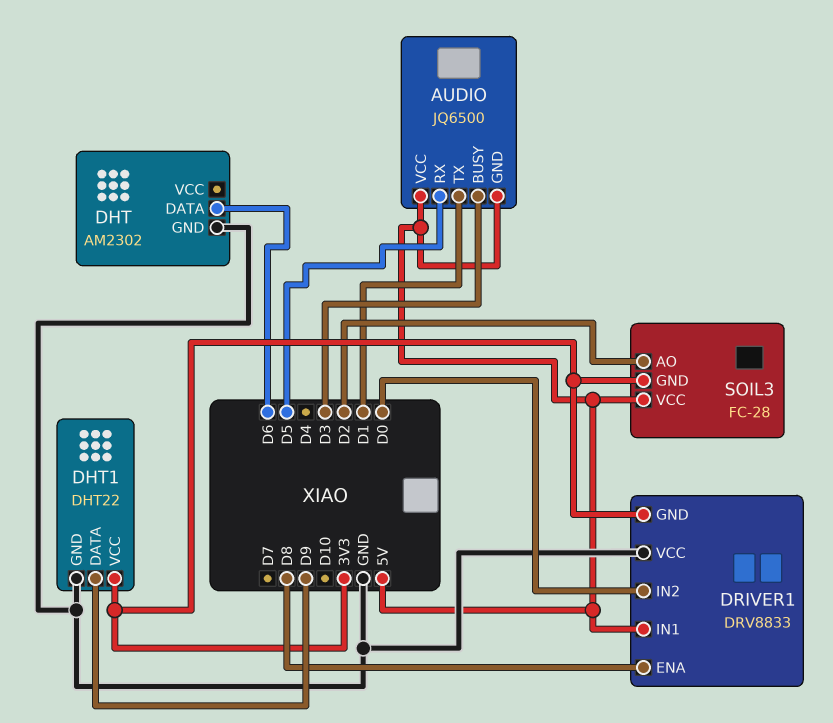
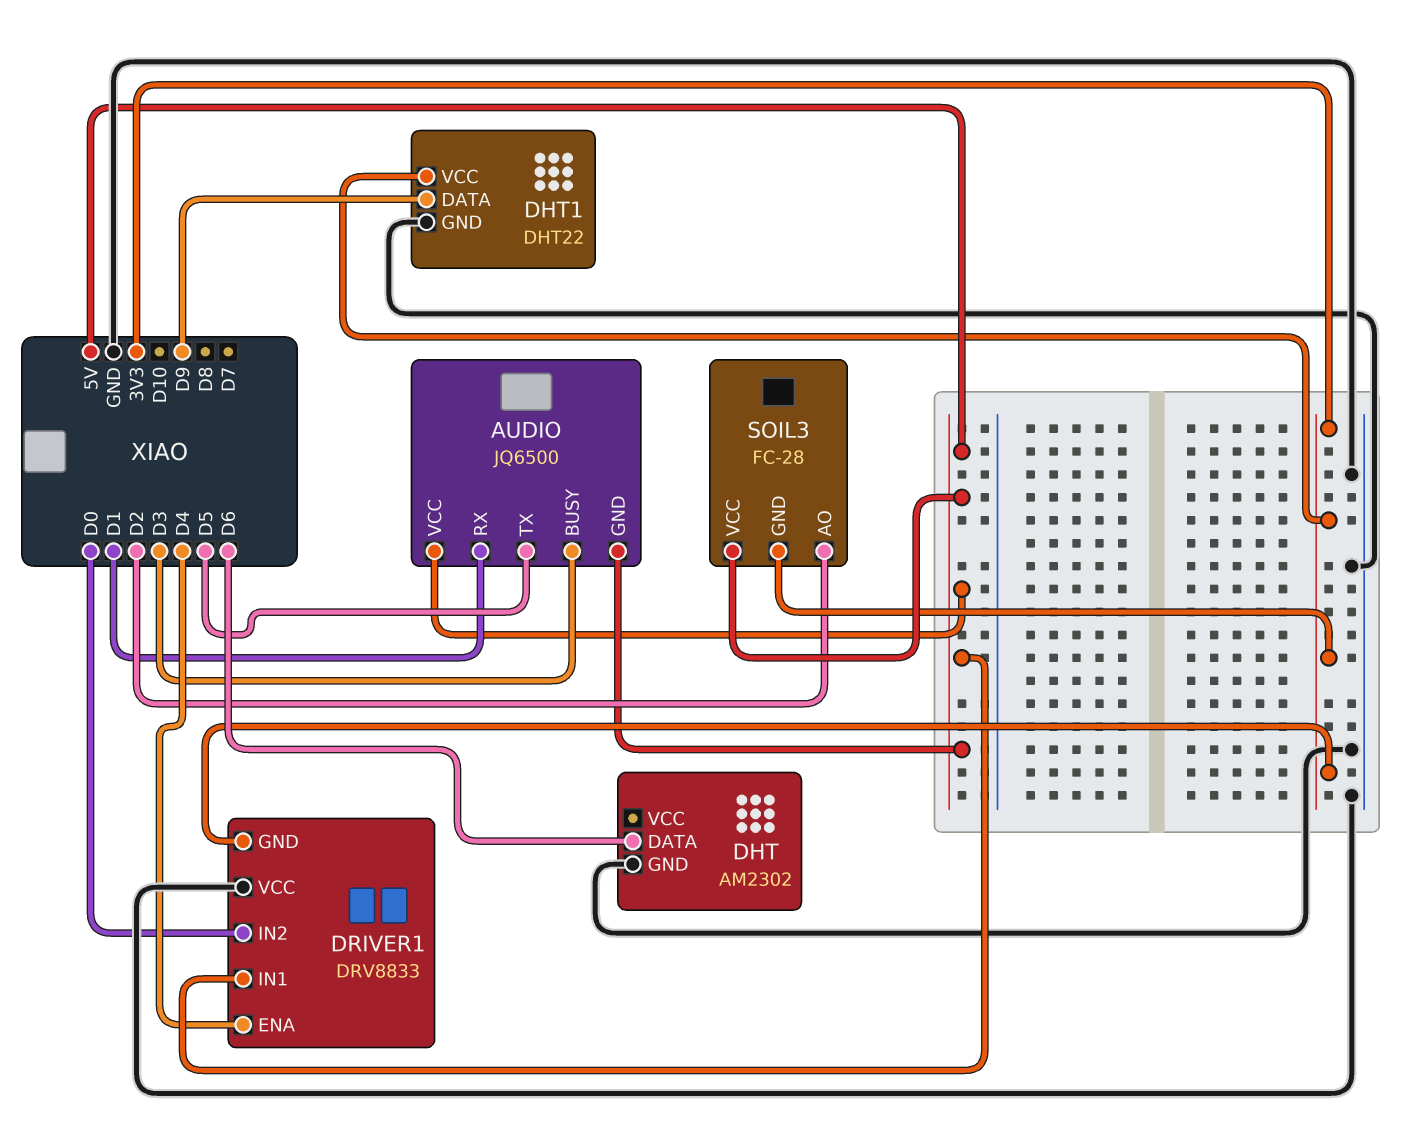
AUDIO pin RX: D5 -> D1
AUDIO pin TX: D1 -> D5
DRIVER1 pin ENA: D8 -> D4

